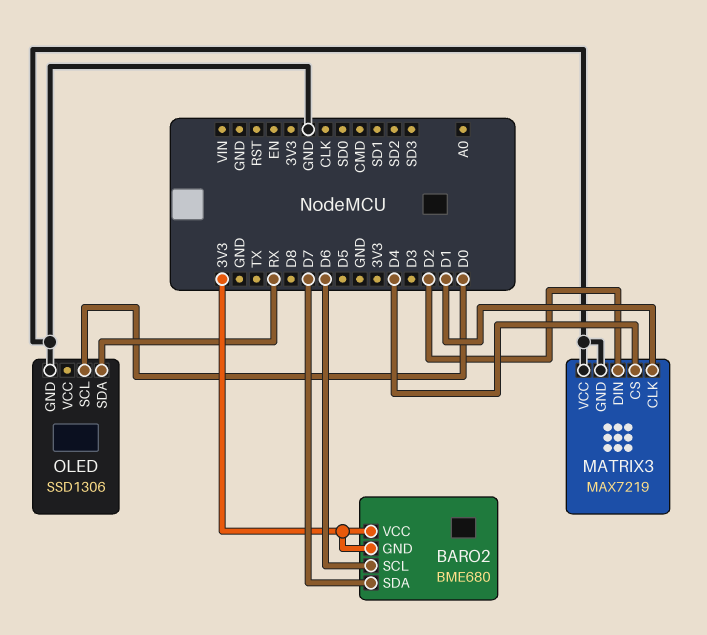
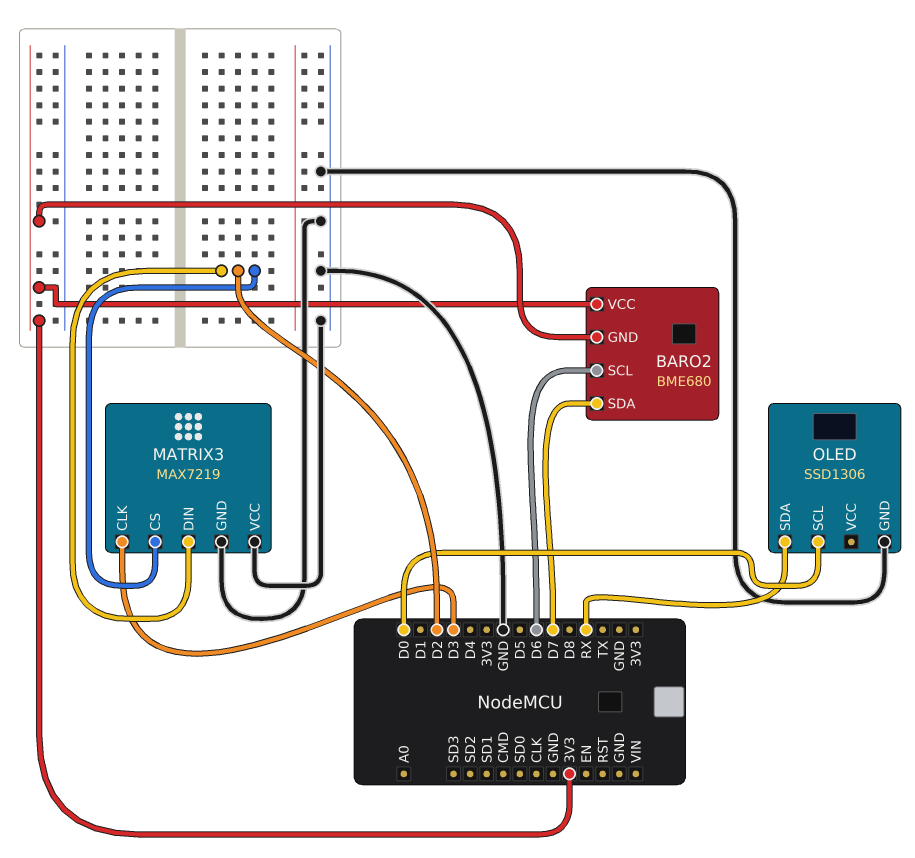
MATRIX3 pin CLK: D1 -> D3
MATRIX3 pin CS: D4 -> D2

